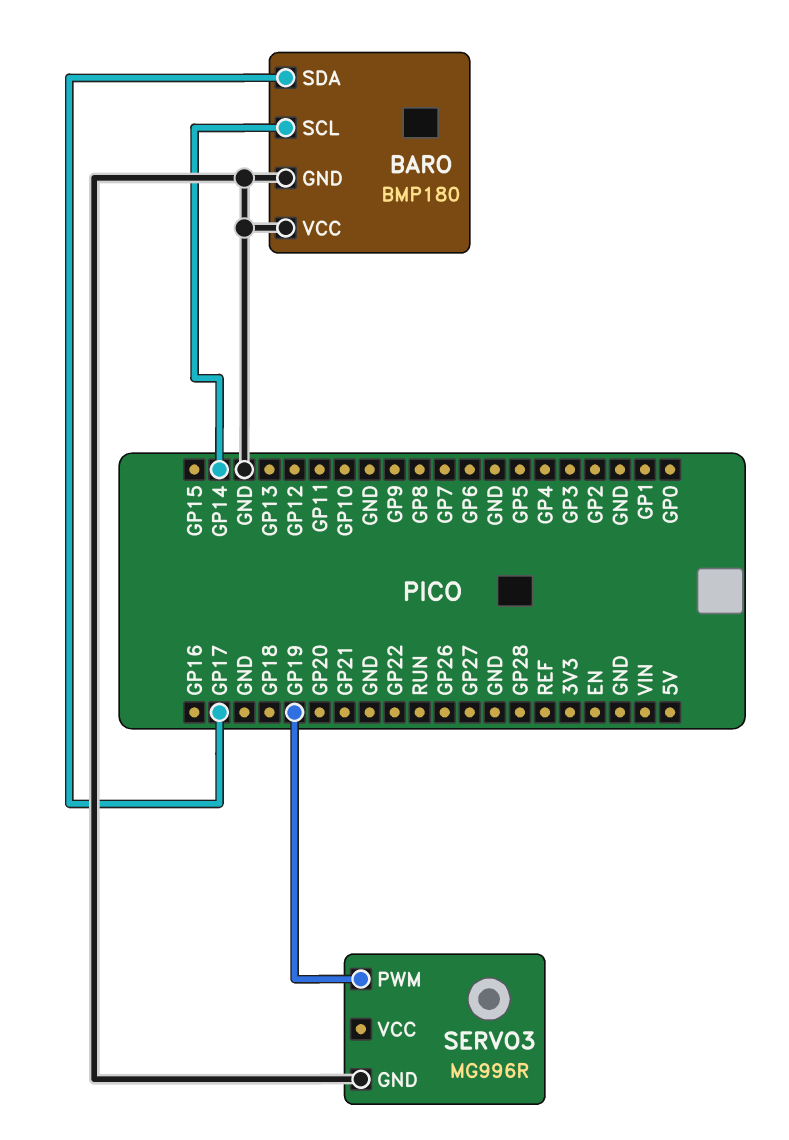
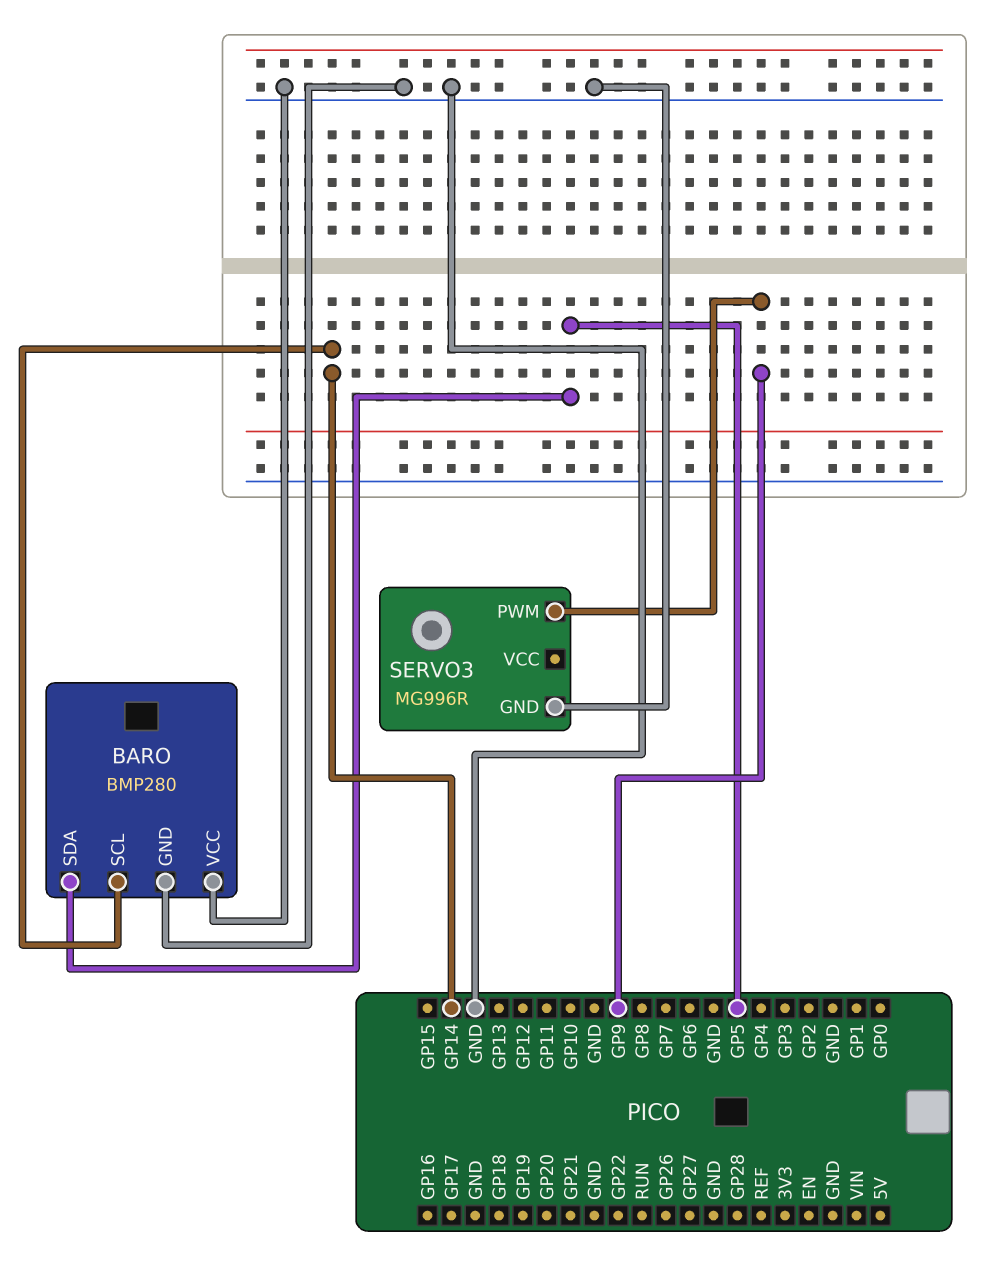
BARO: BMP180 -> BMP280
BARO pin SDA: GP17 -> GP5
SERVO3 pin PWM: GP19 -> GP9

